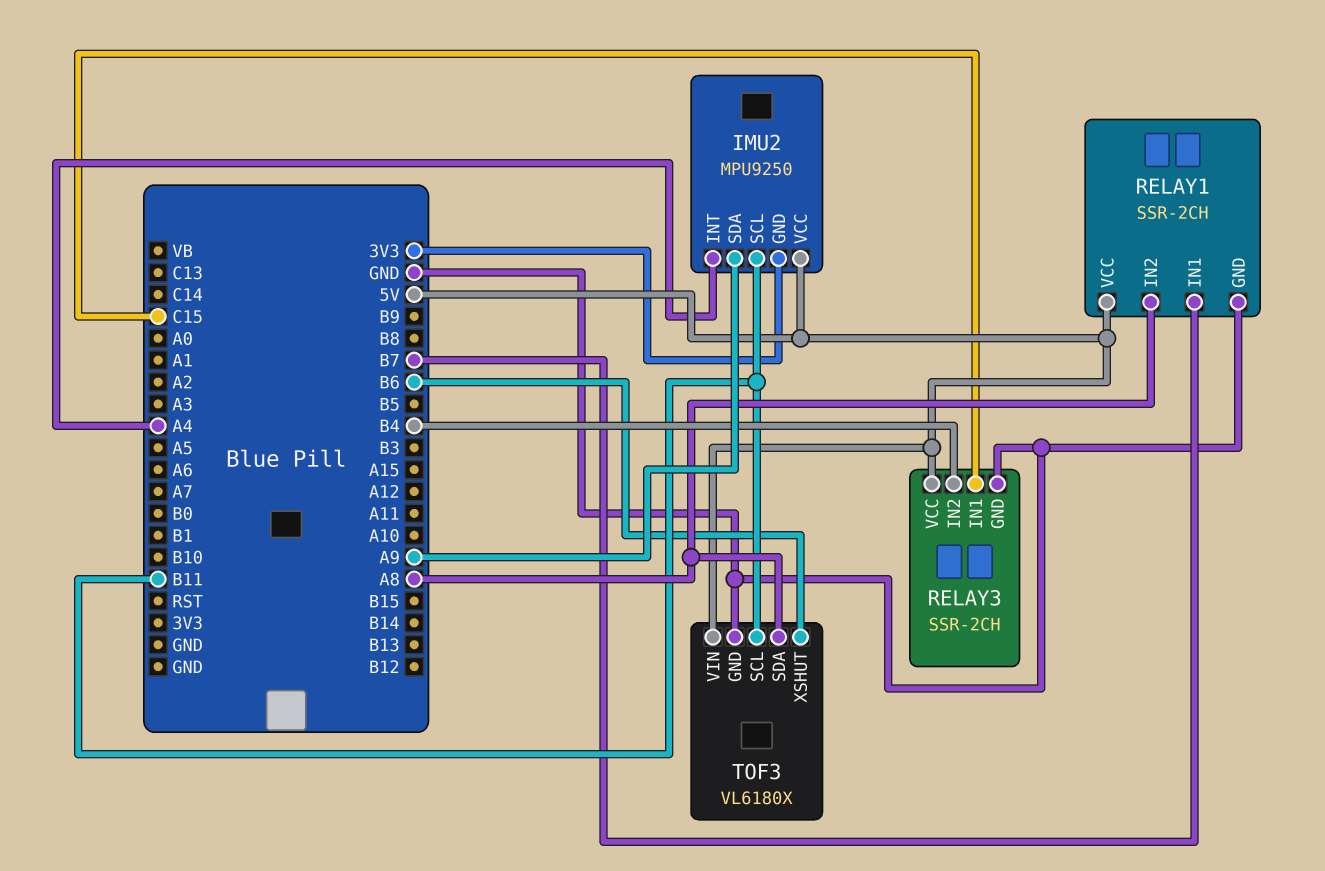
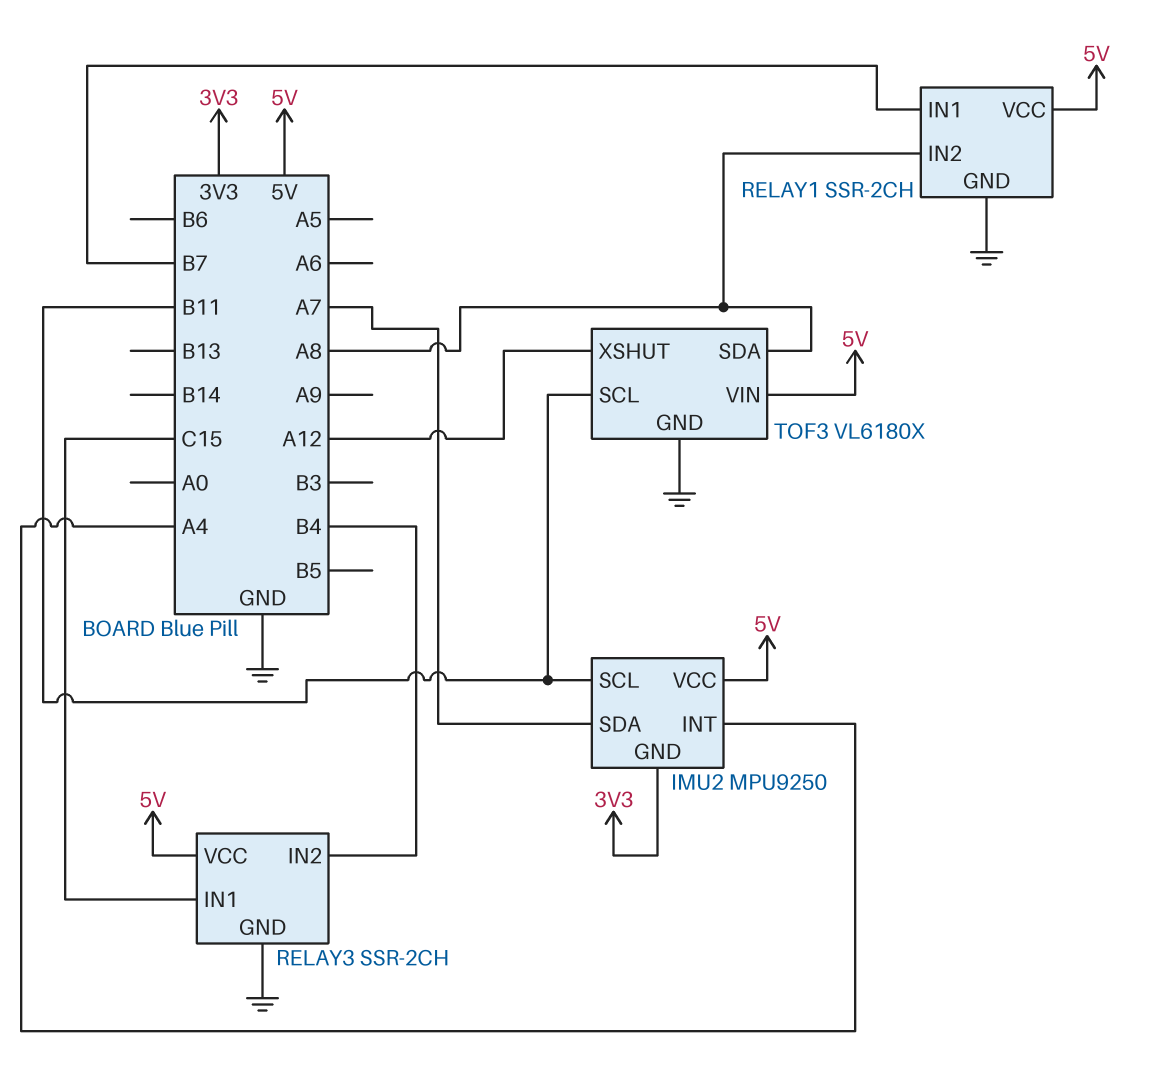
IMU2 pin SDA: A9 -> A7
TOF3 pin XSHUT: B6 -> A12

